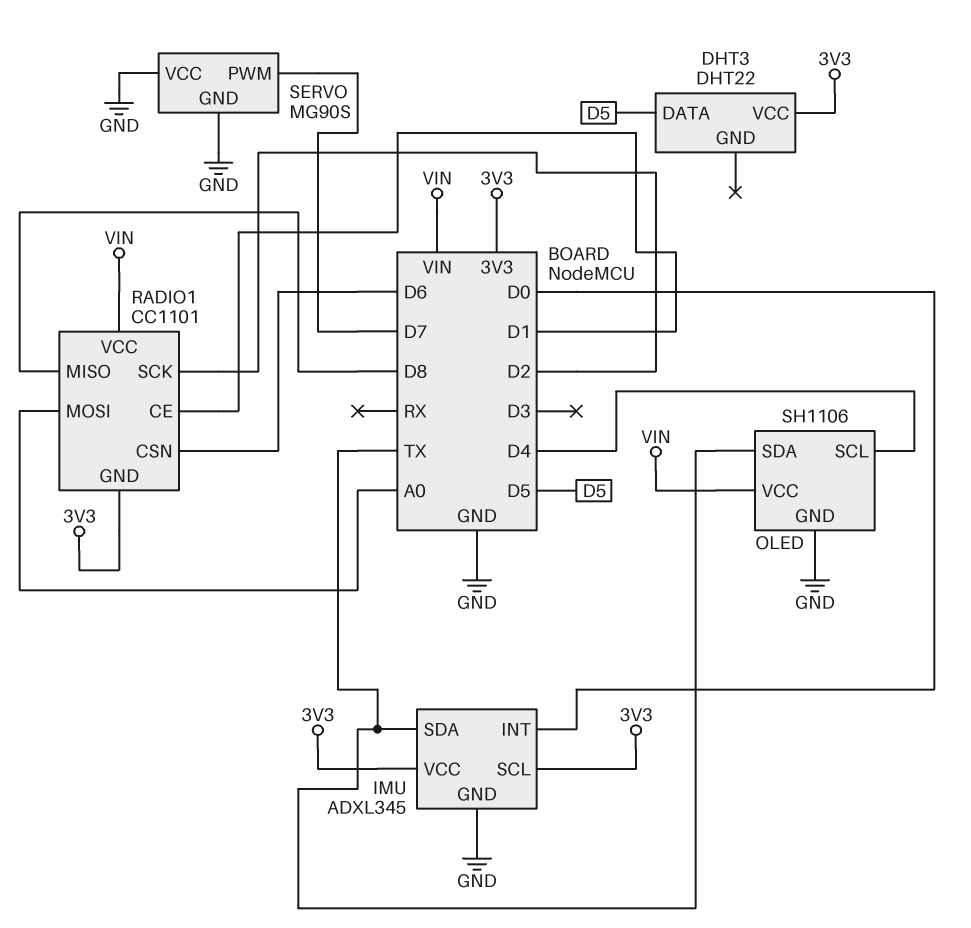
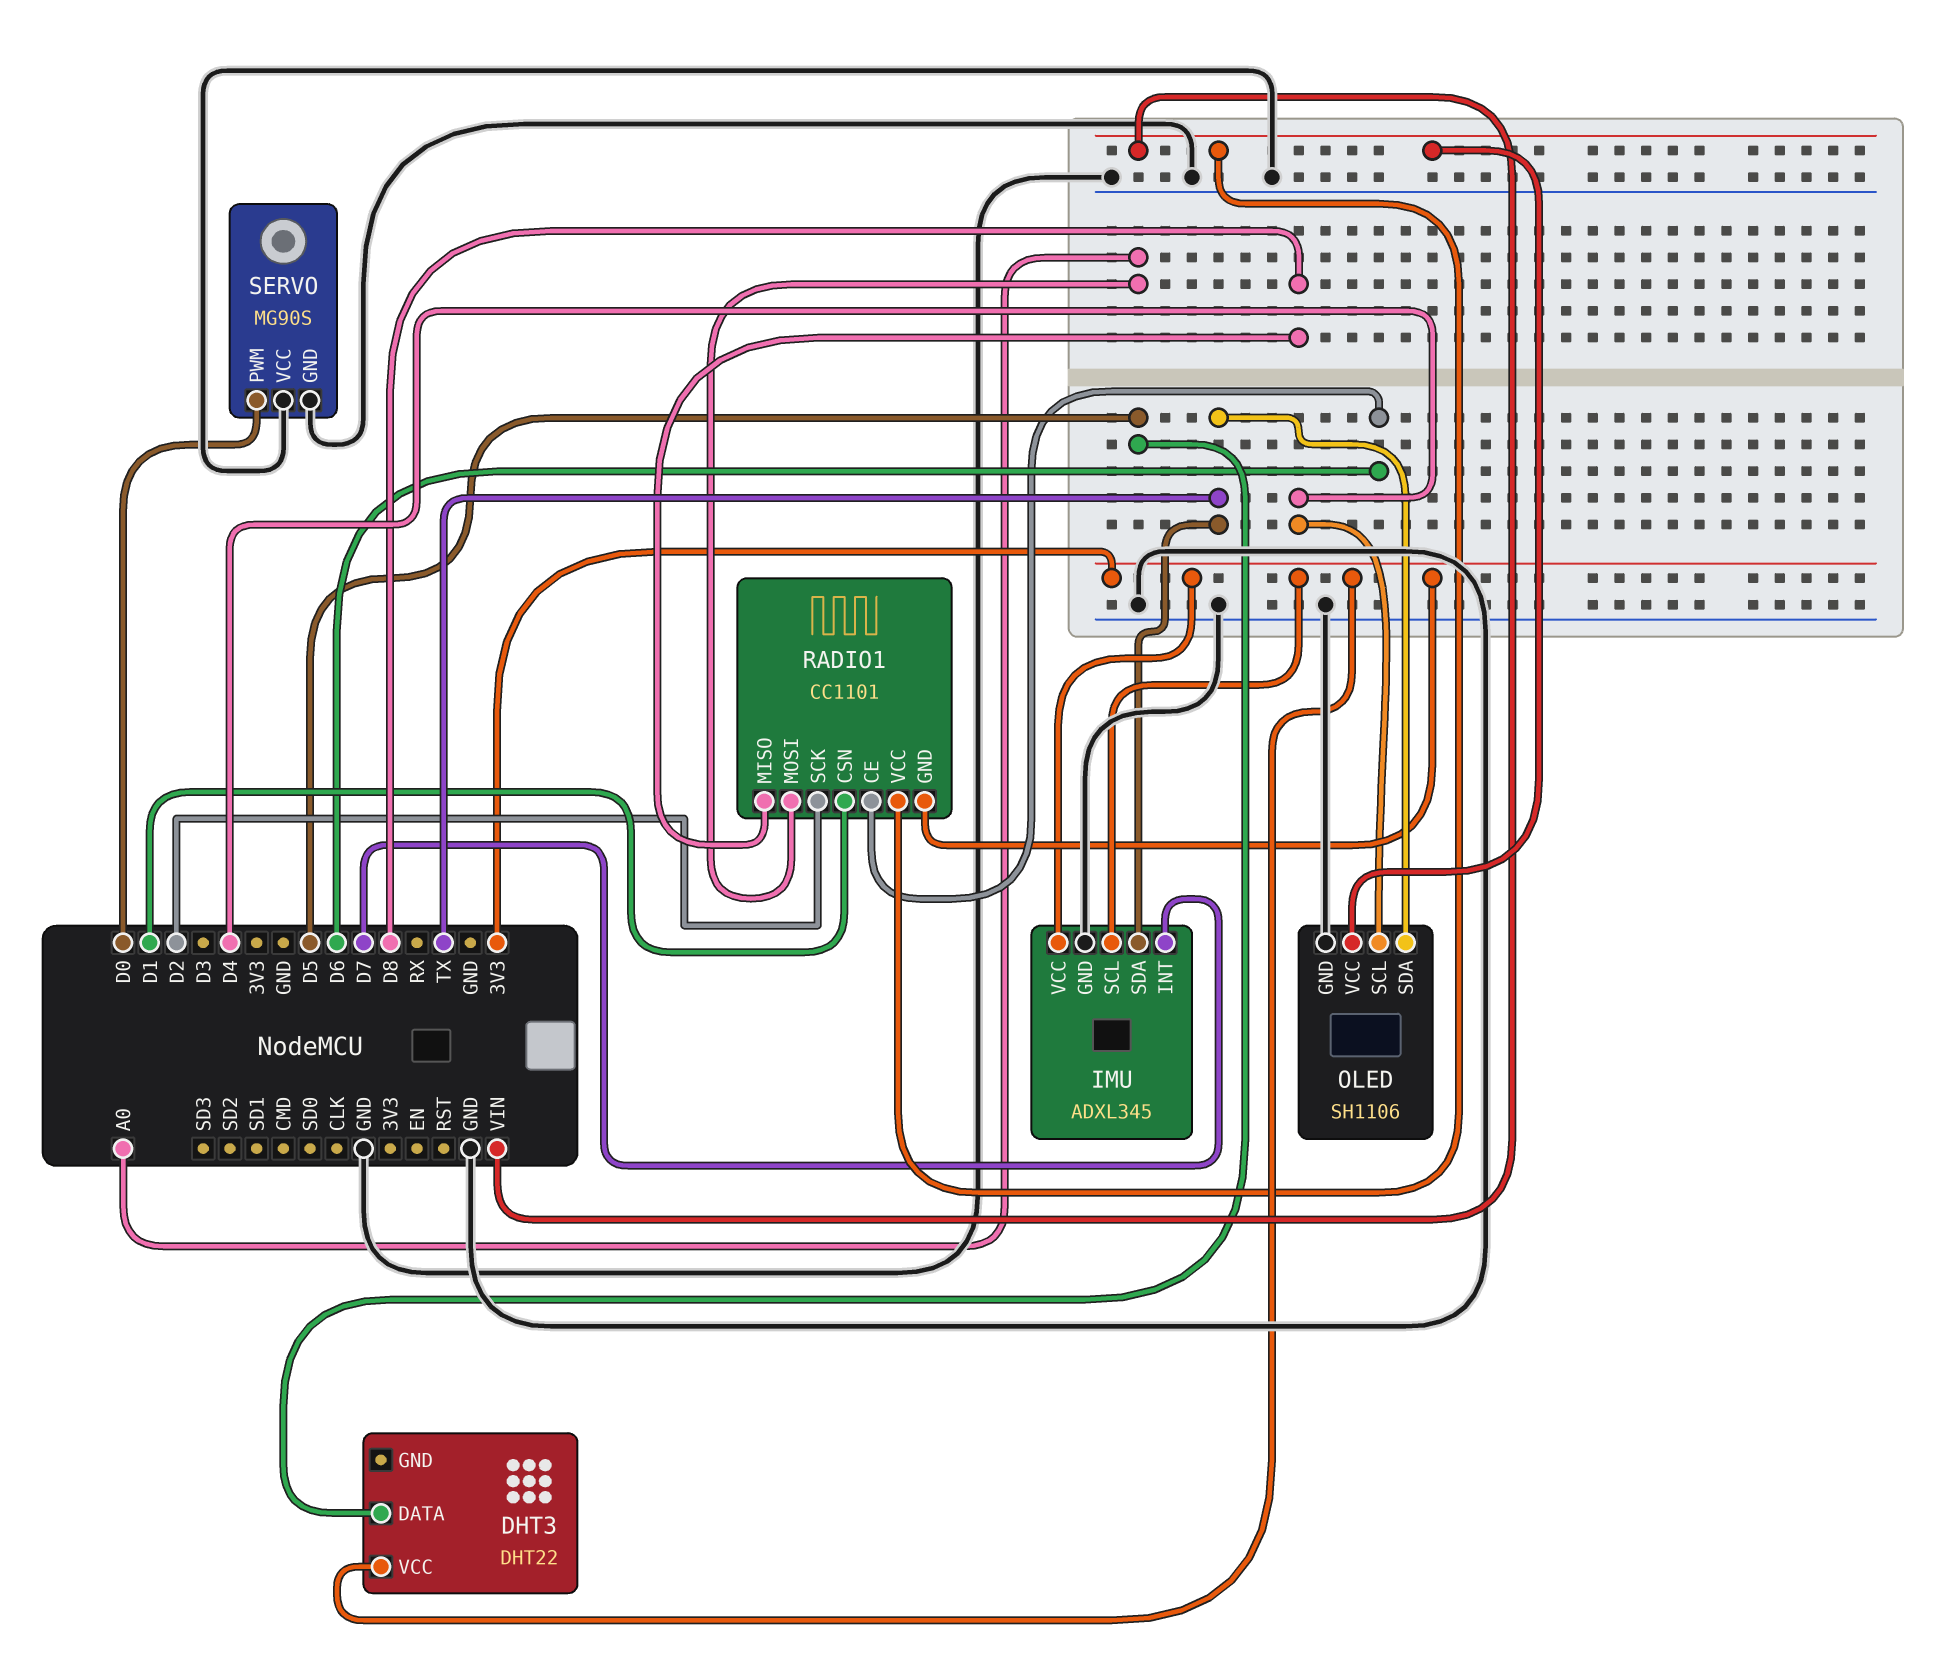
IMU pin INT: D0 -> D7
RADIO1 pin CE: D1 -> D6
RADIO1 pin CSN: D6 -> D1
SERVO pin PWM: D7 -> D0

